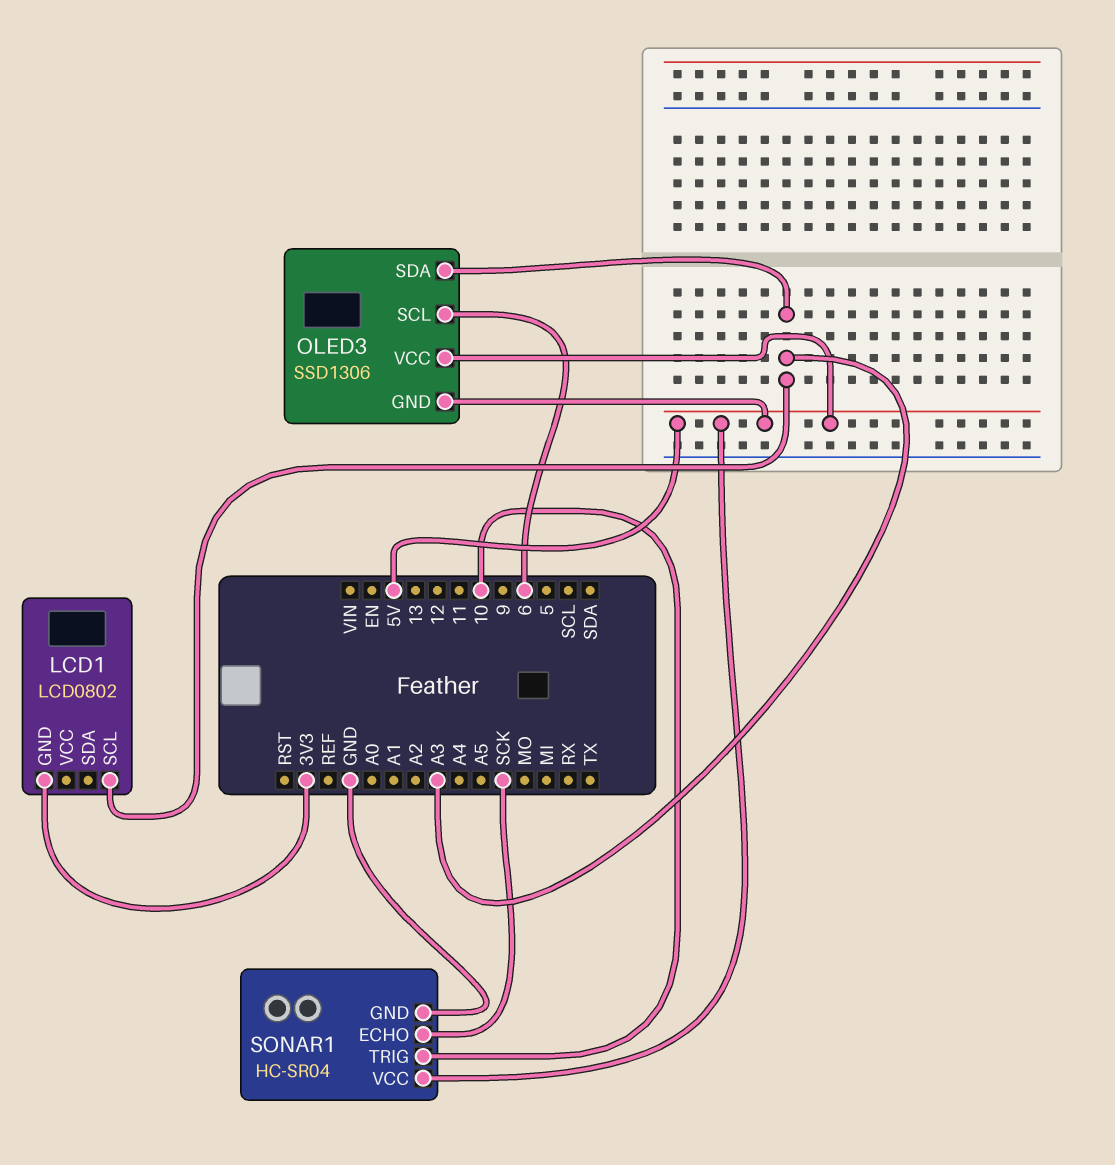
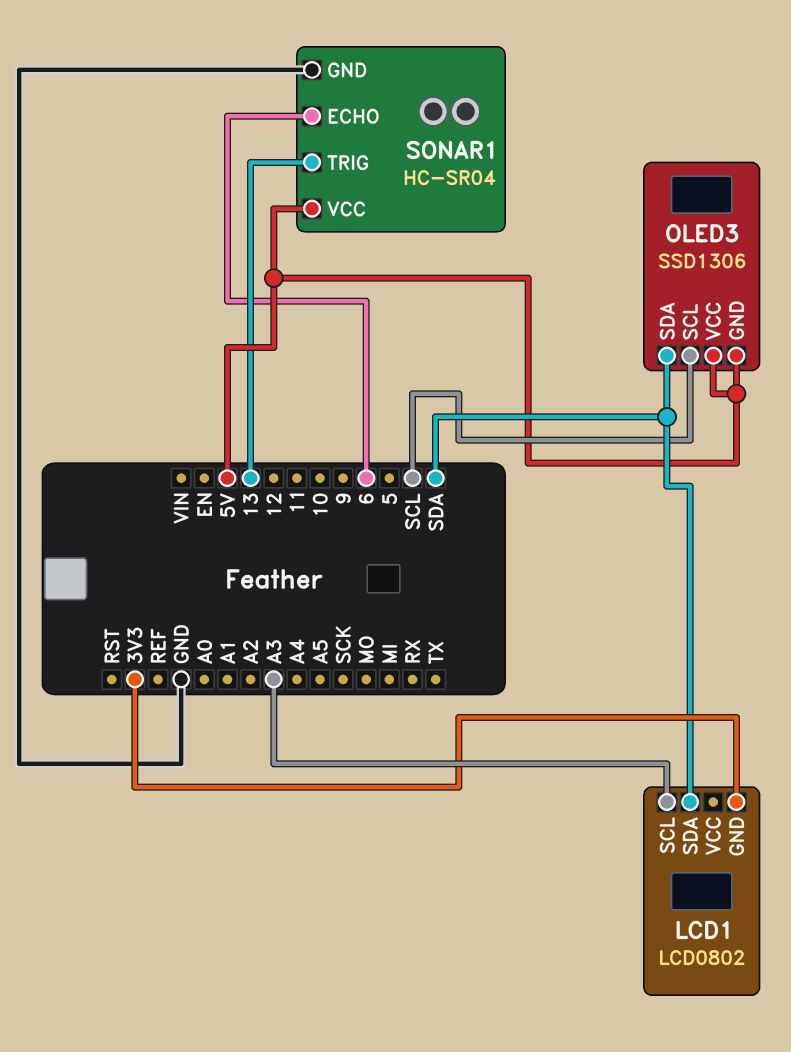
LCD1 pin SDA: none -> SDA
OLED3 pin SCL: 6 -> SCL
OLED3 pin SDA: A3 -> SDA
SONAR1 pin ECHO: SCK -> 6
SONAR1 pin TRIG: 10 -> 13

